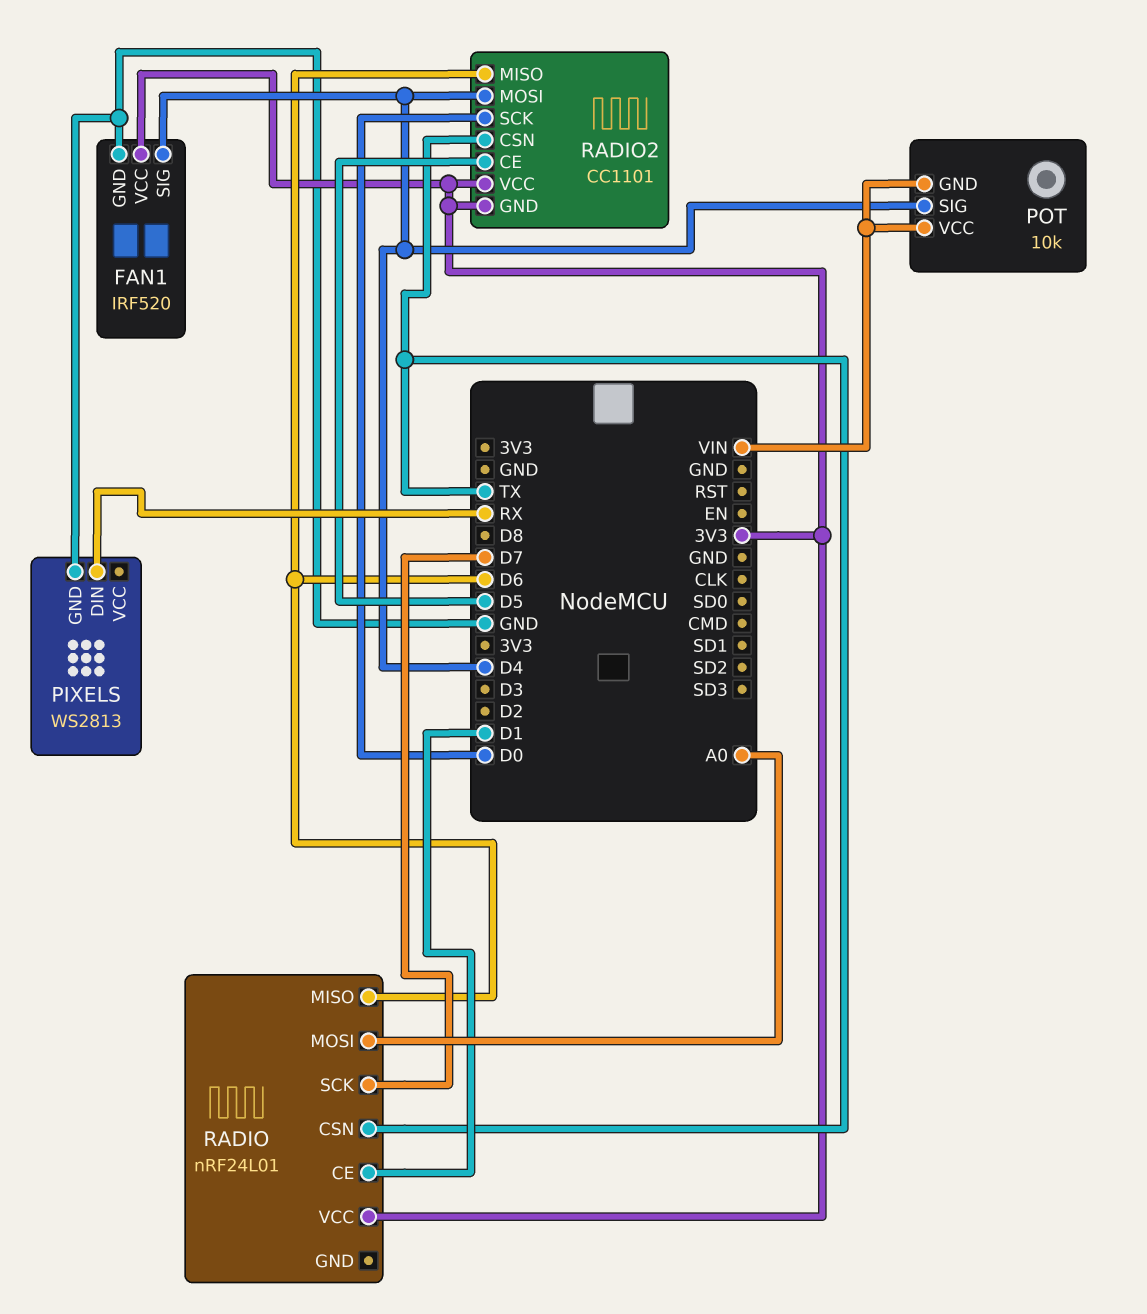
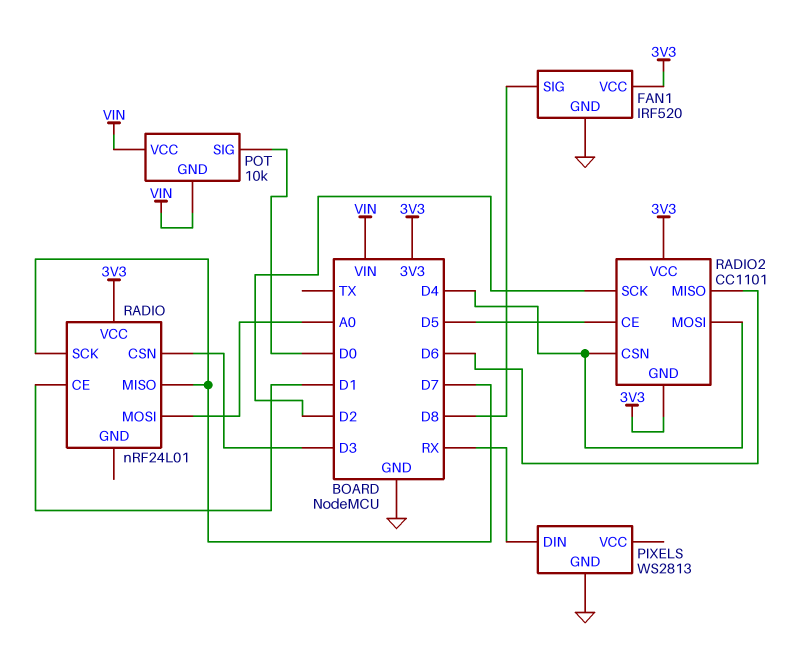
FAN1 pin SIG: D4 -> D8
POT pin SIG: D4 -> D0
RADIO pin CSN: TX -> D3
RADIO pin MISO: D6 -> D7
RADIO2 pin CSN: TX -> D4
RADIO2 pin SCK: D0 -> D2

